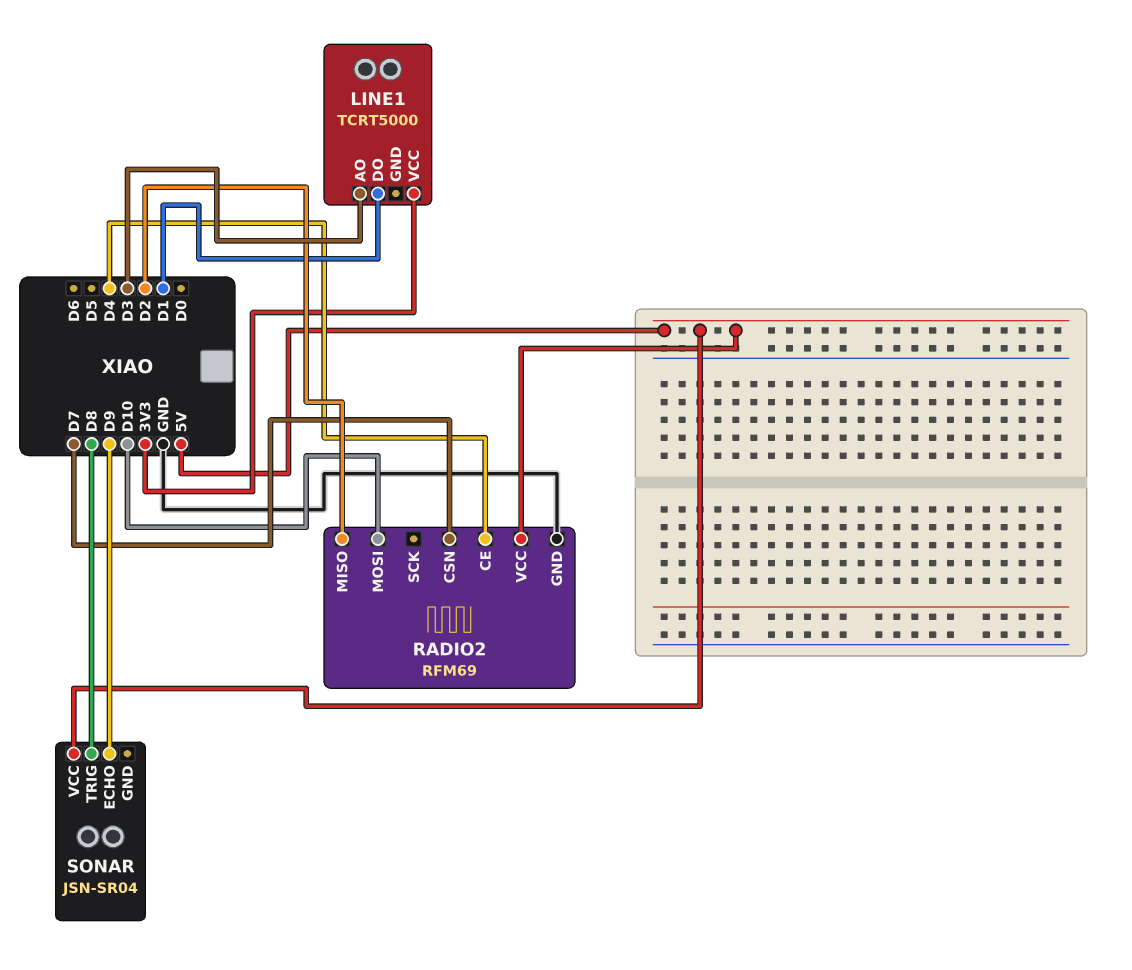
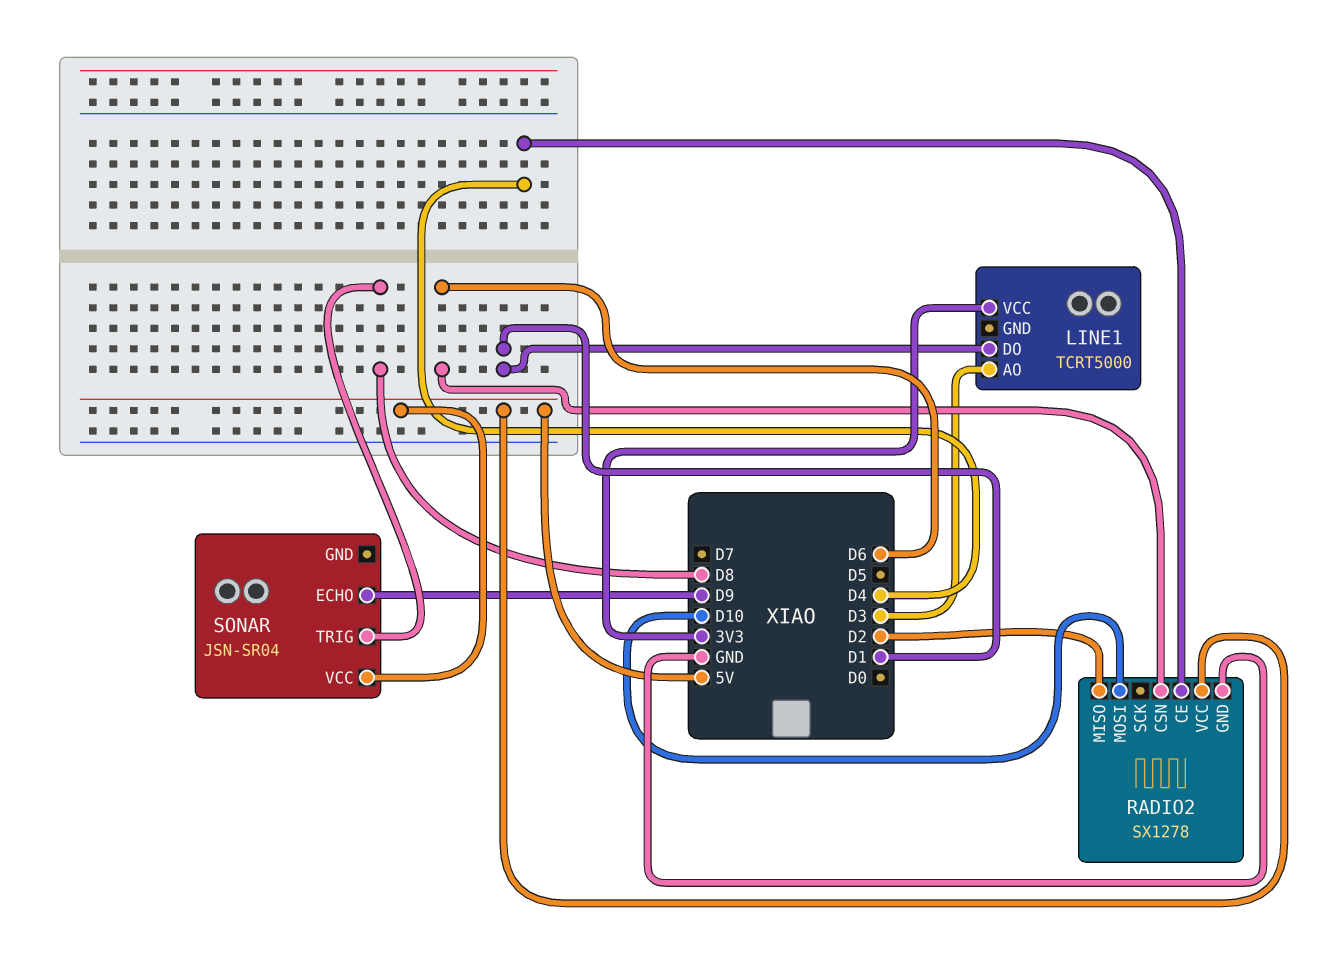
RADIO2: RFM69 -> SX1278
RADIO2 pin CSN: D7 -> D6

